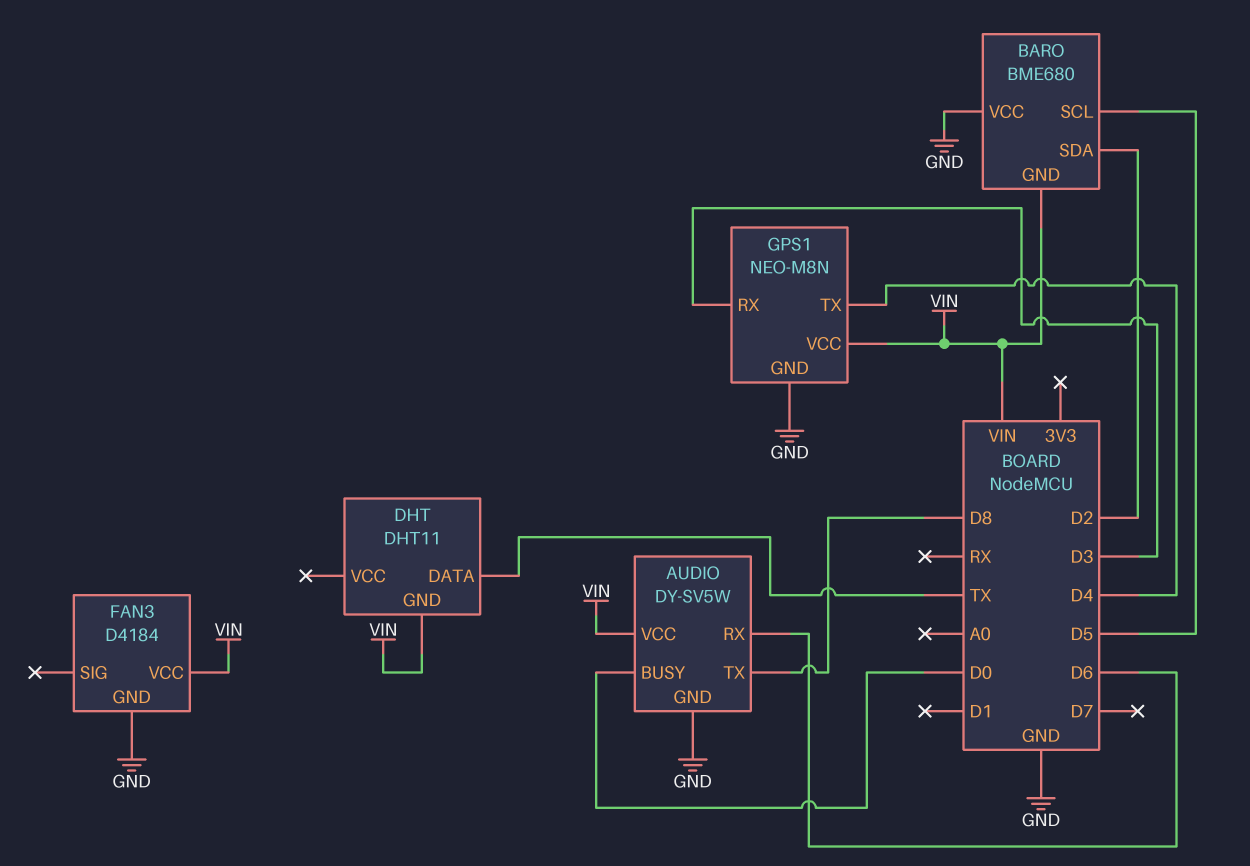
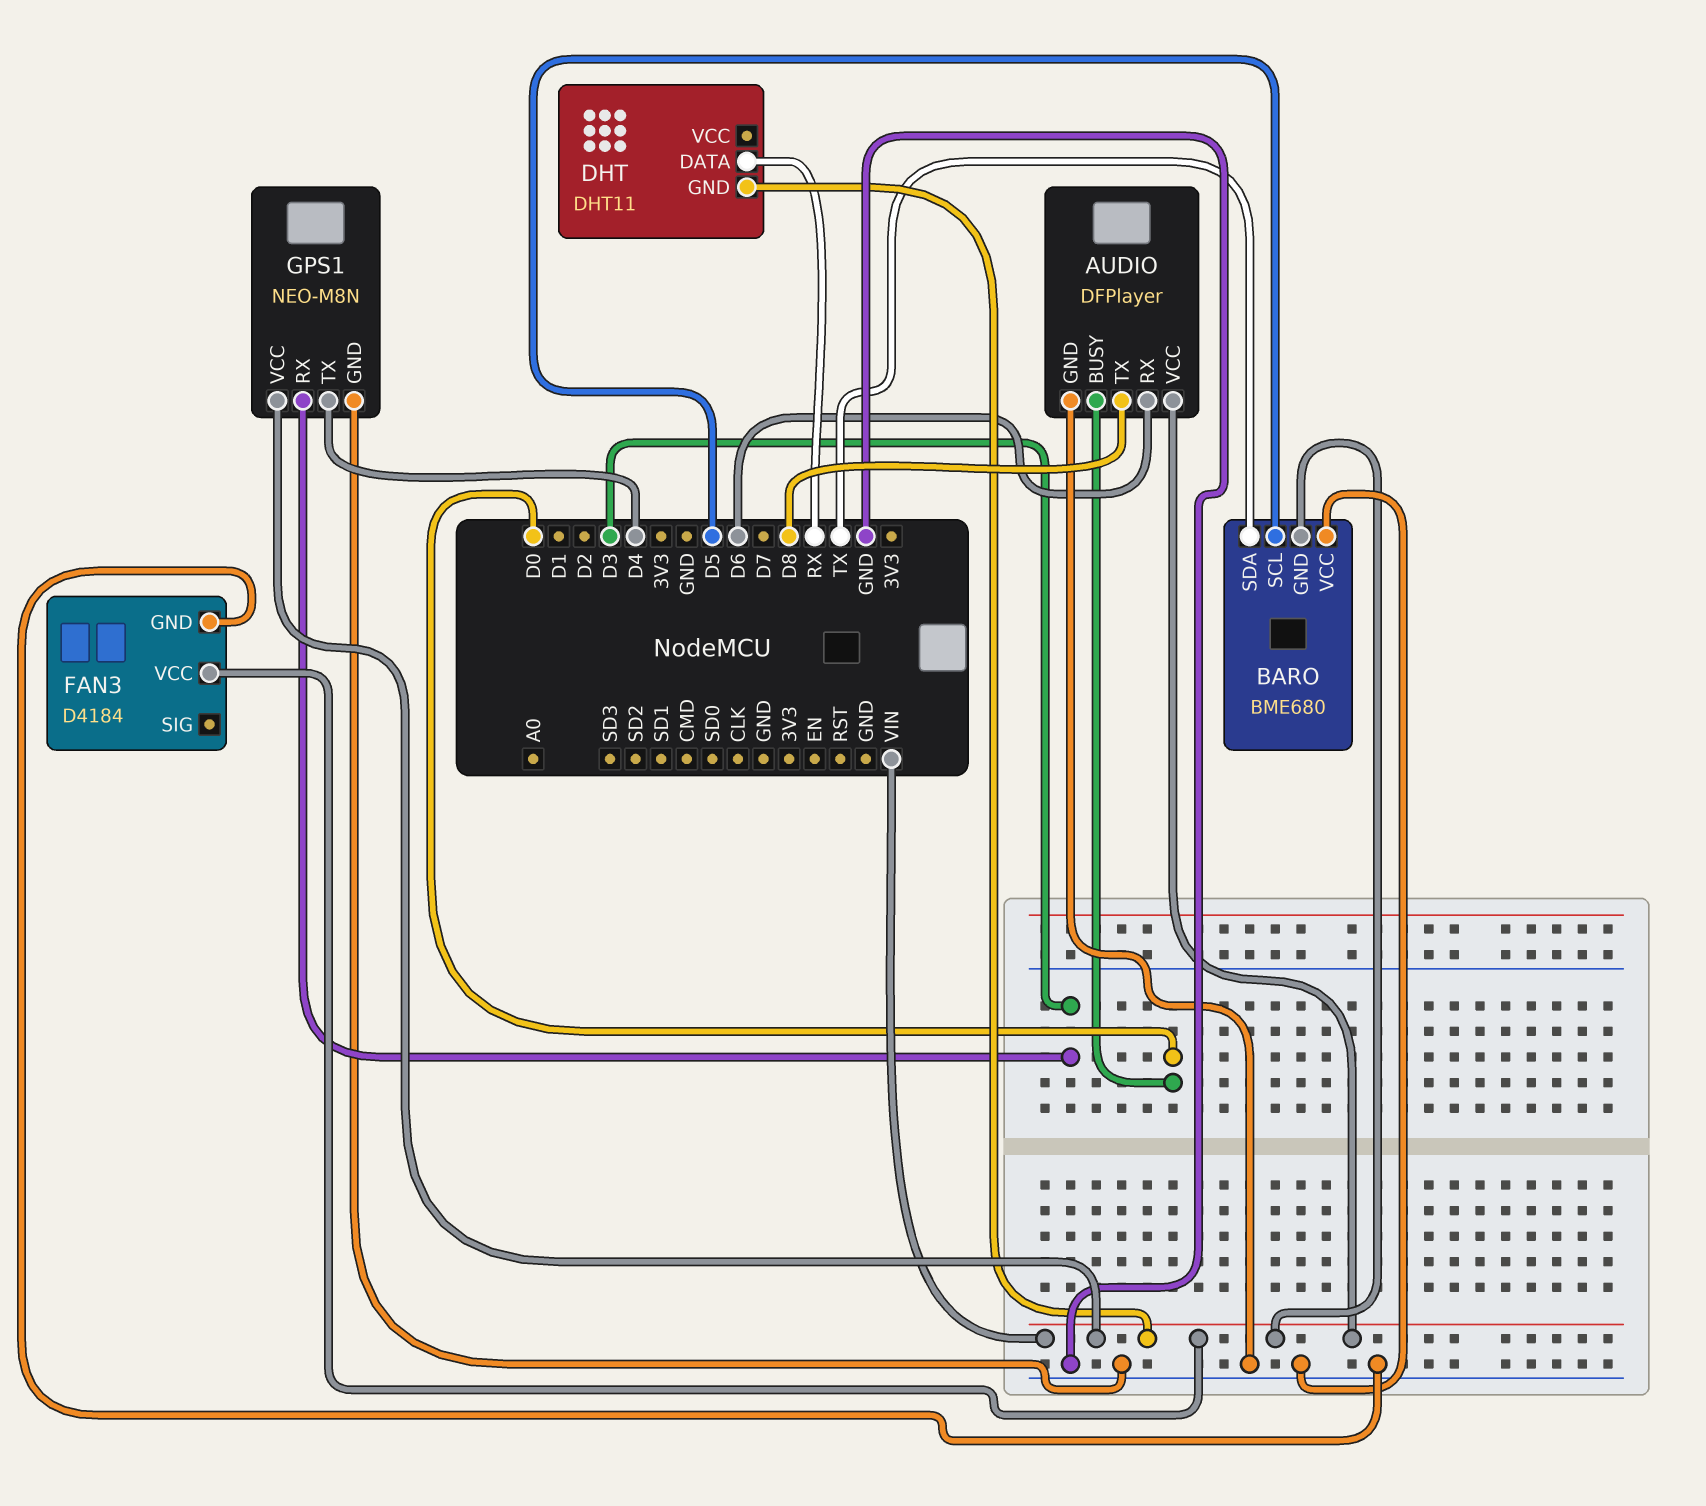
AUDIO: DY-SV5W -> DFPlayer
BARO pin SDA: D2 -> TX
DHT pin DATA: TX -> RX

